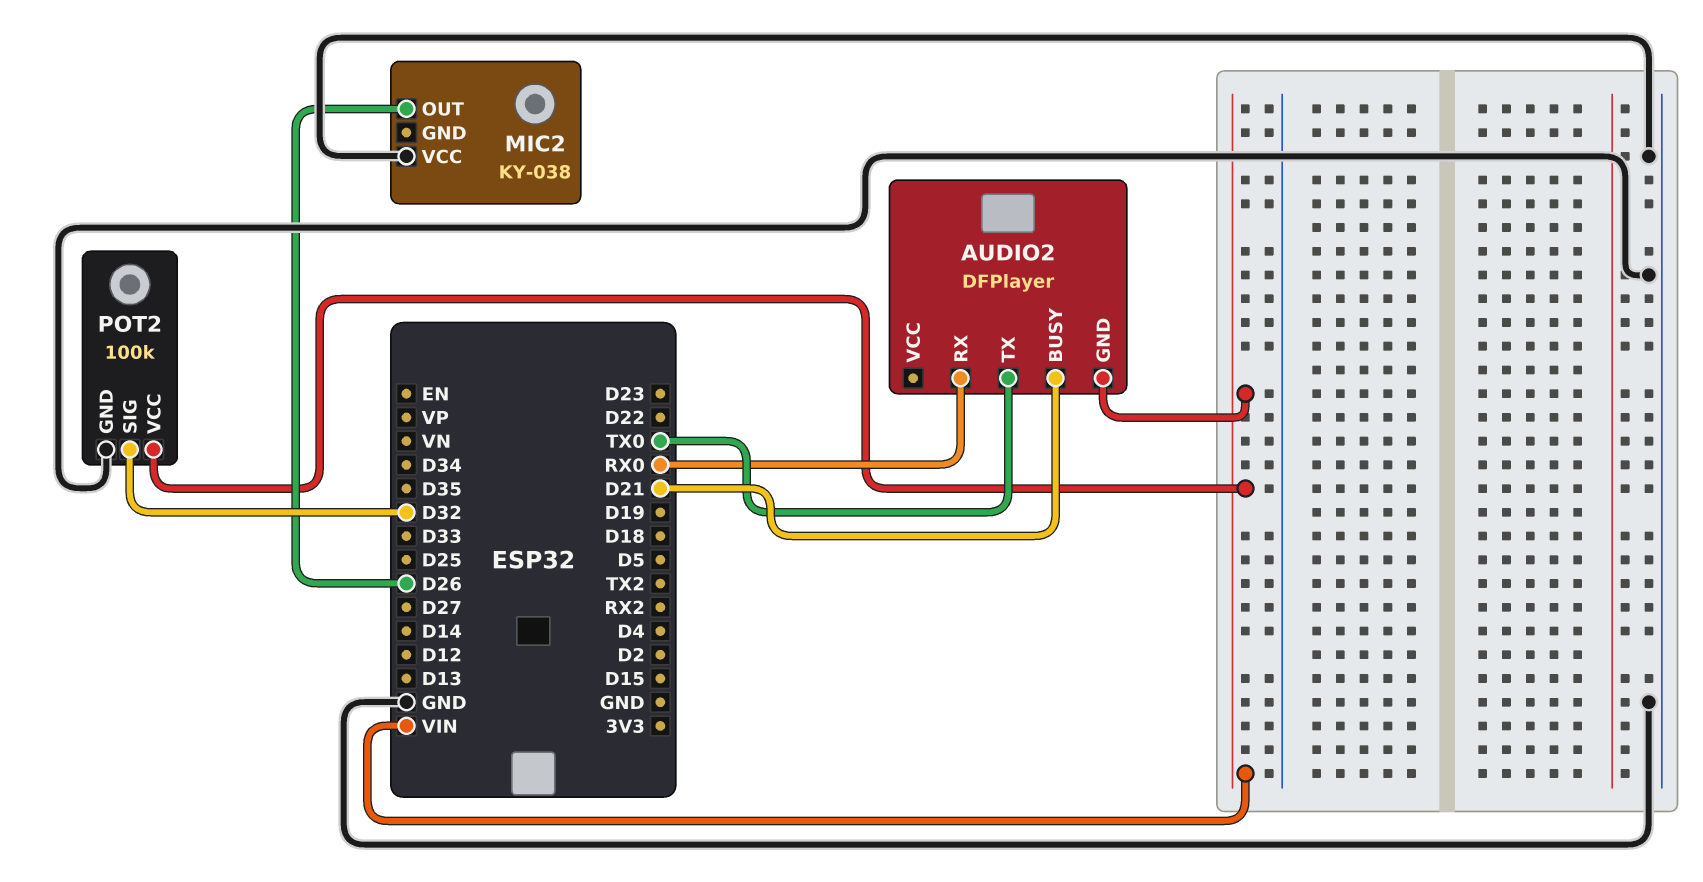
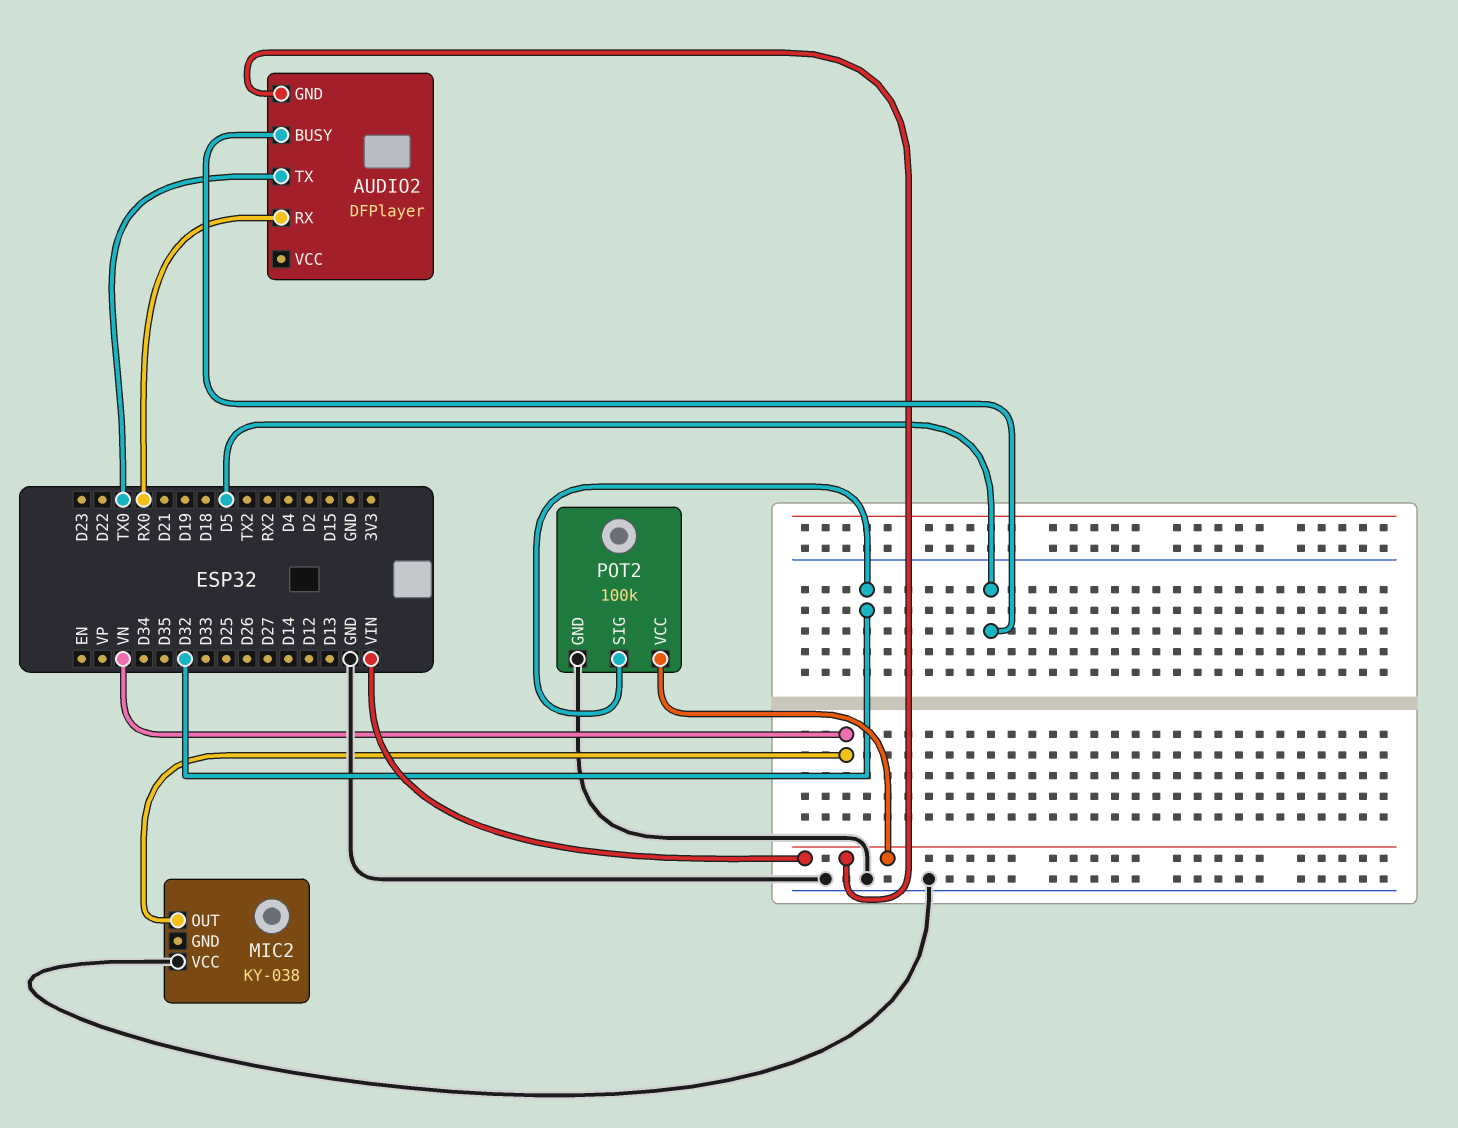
AUDIO2 pin BUSY: D21 -> D5
MIC2 pin OUT: D26 -> VN

